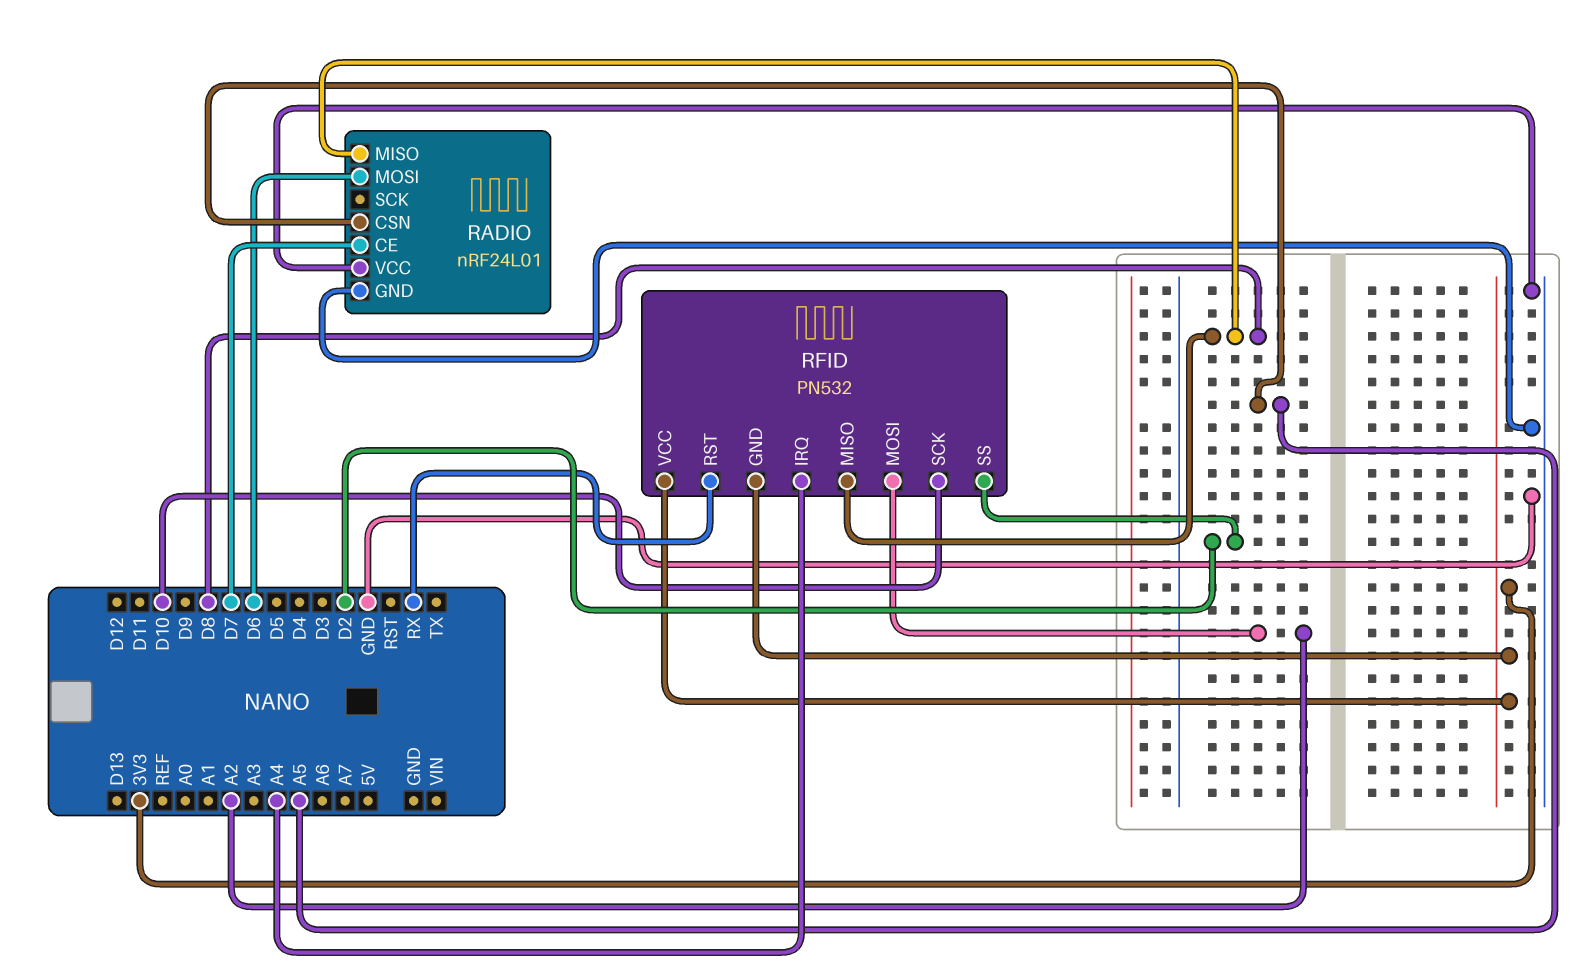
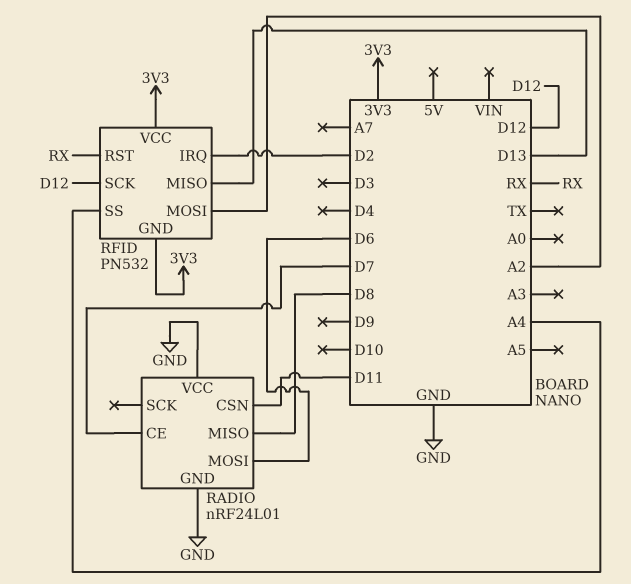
RADIO pin CSN: A5 -> D11
RFID pin IRQ: A4 -> D2
RFID pin MISO: D8 -> D13
RFID pin SCK: D10 -> D12
RFID pin SS: D2 -> A4

